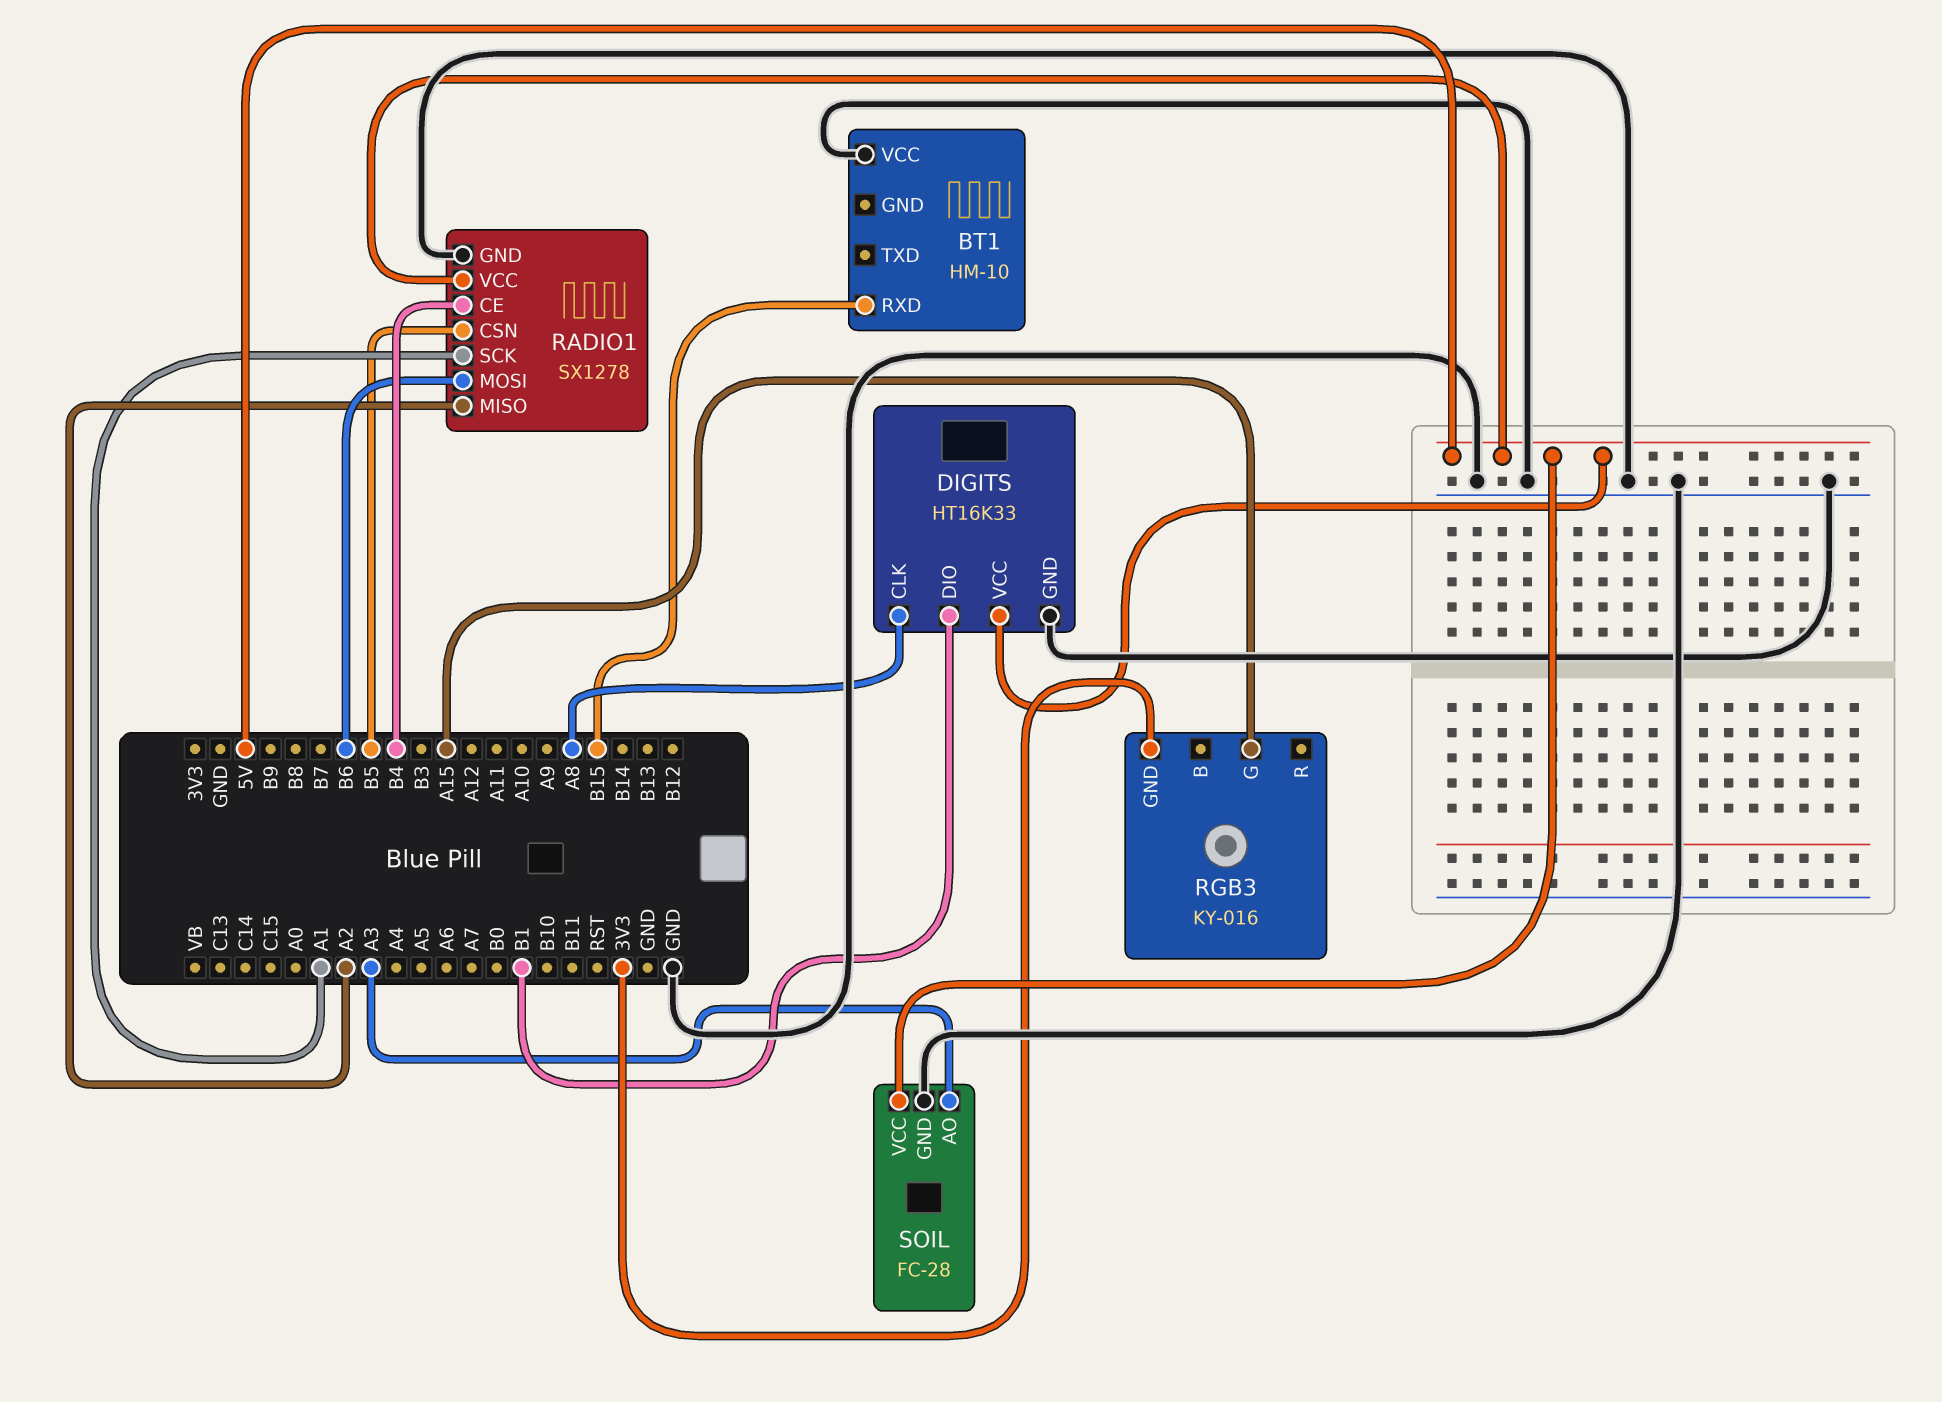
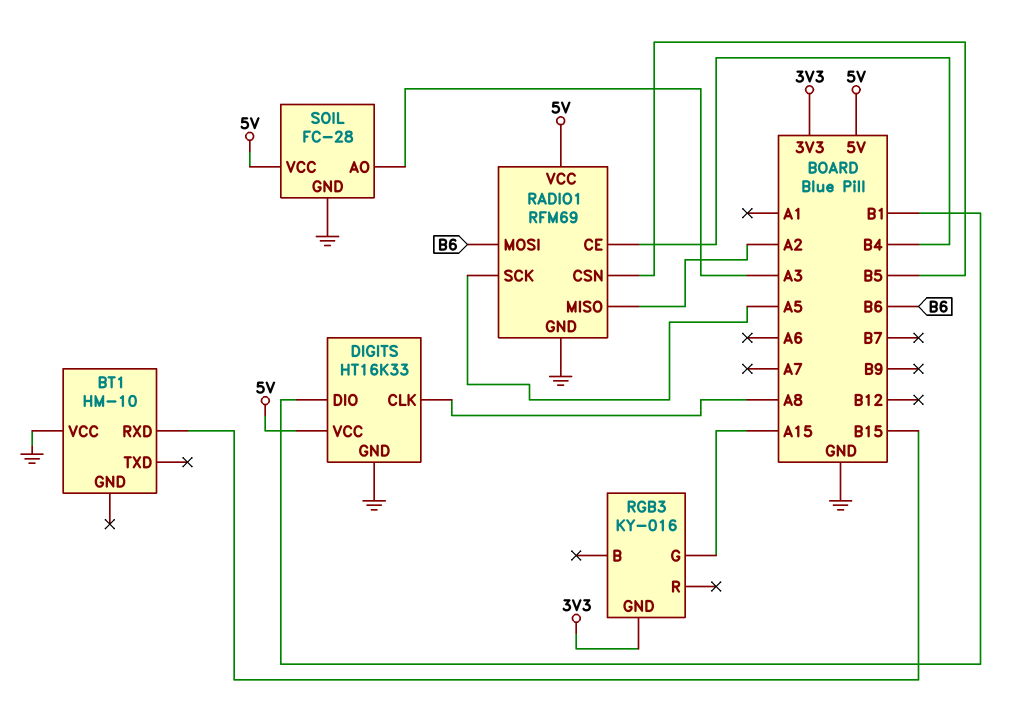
RADIO1: SX1278 -> RFM69
RADIO1 pin SCK: A1 -> A5

